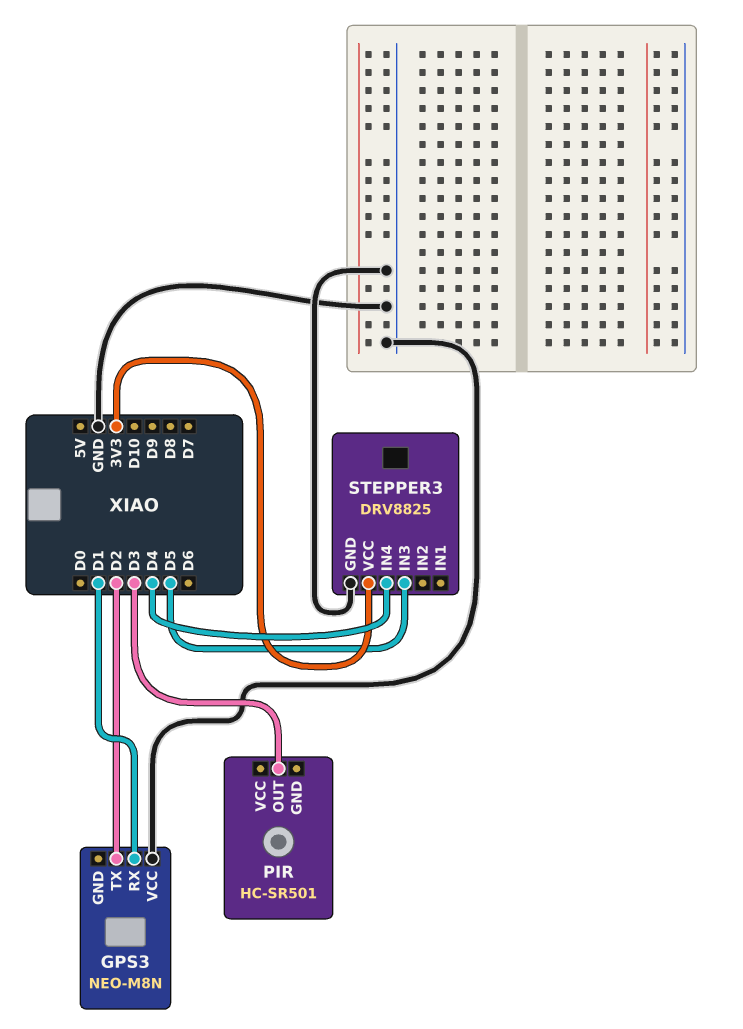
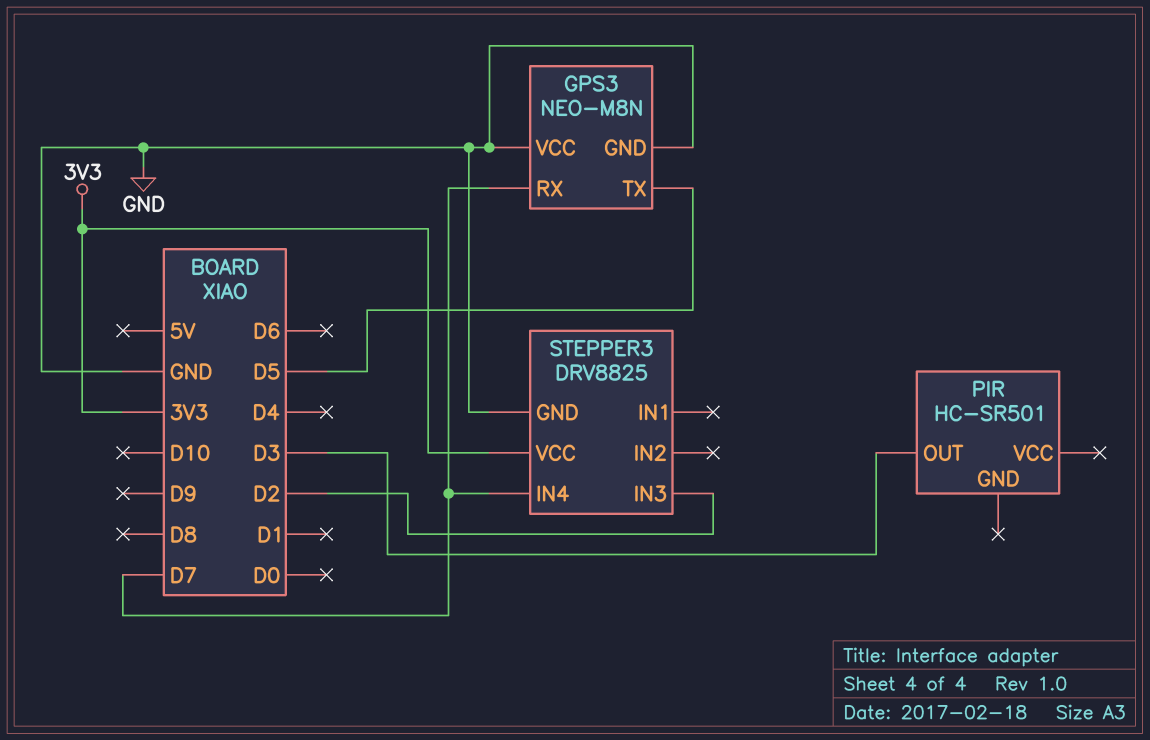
GPS3 pin GND: none -> GND
GPS3 pin RX: D1 -> D7
GPS3 pin TX: D2 -> D5
STEPPER3 pin IN3: D5 -> D2
STEPPER3 pin IN4: D4 -> D7

